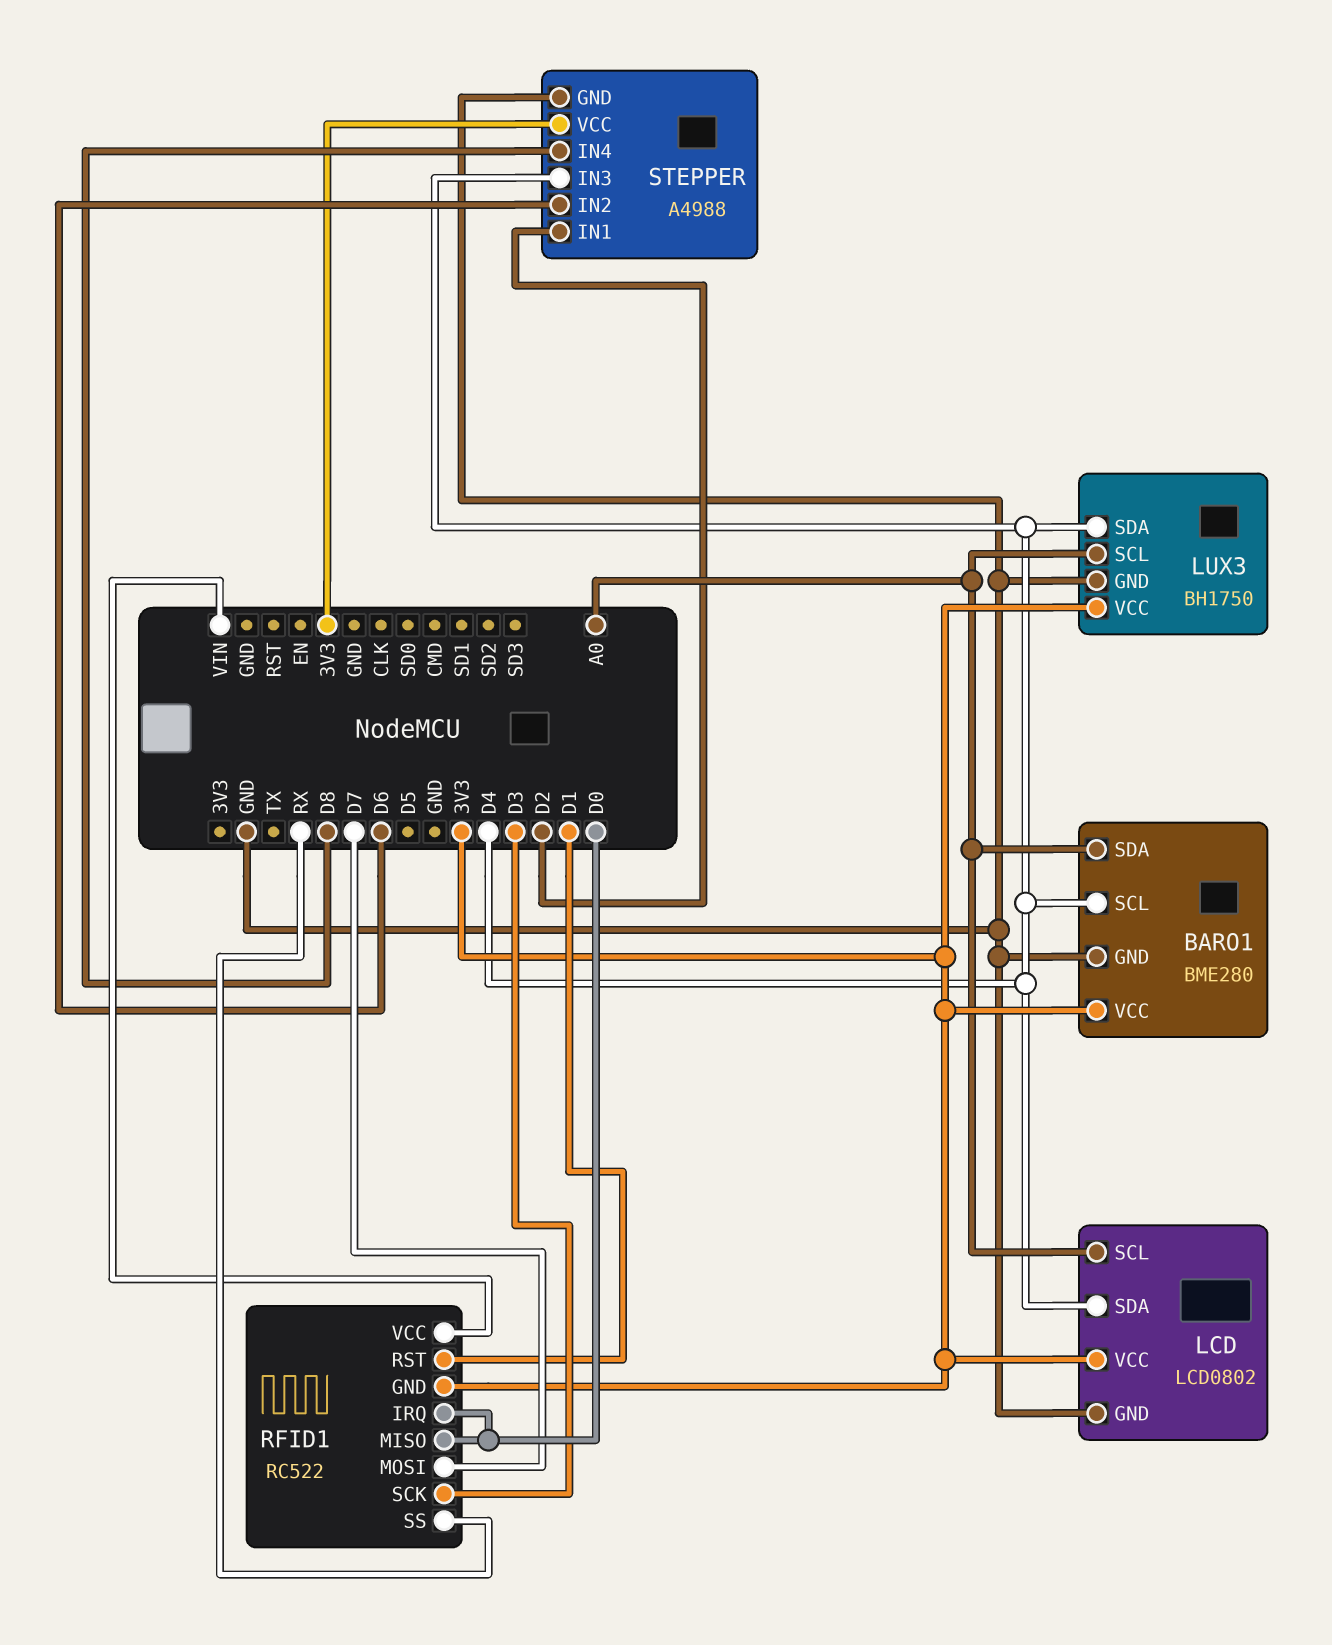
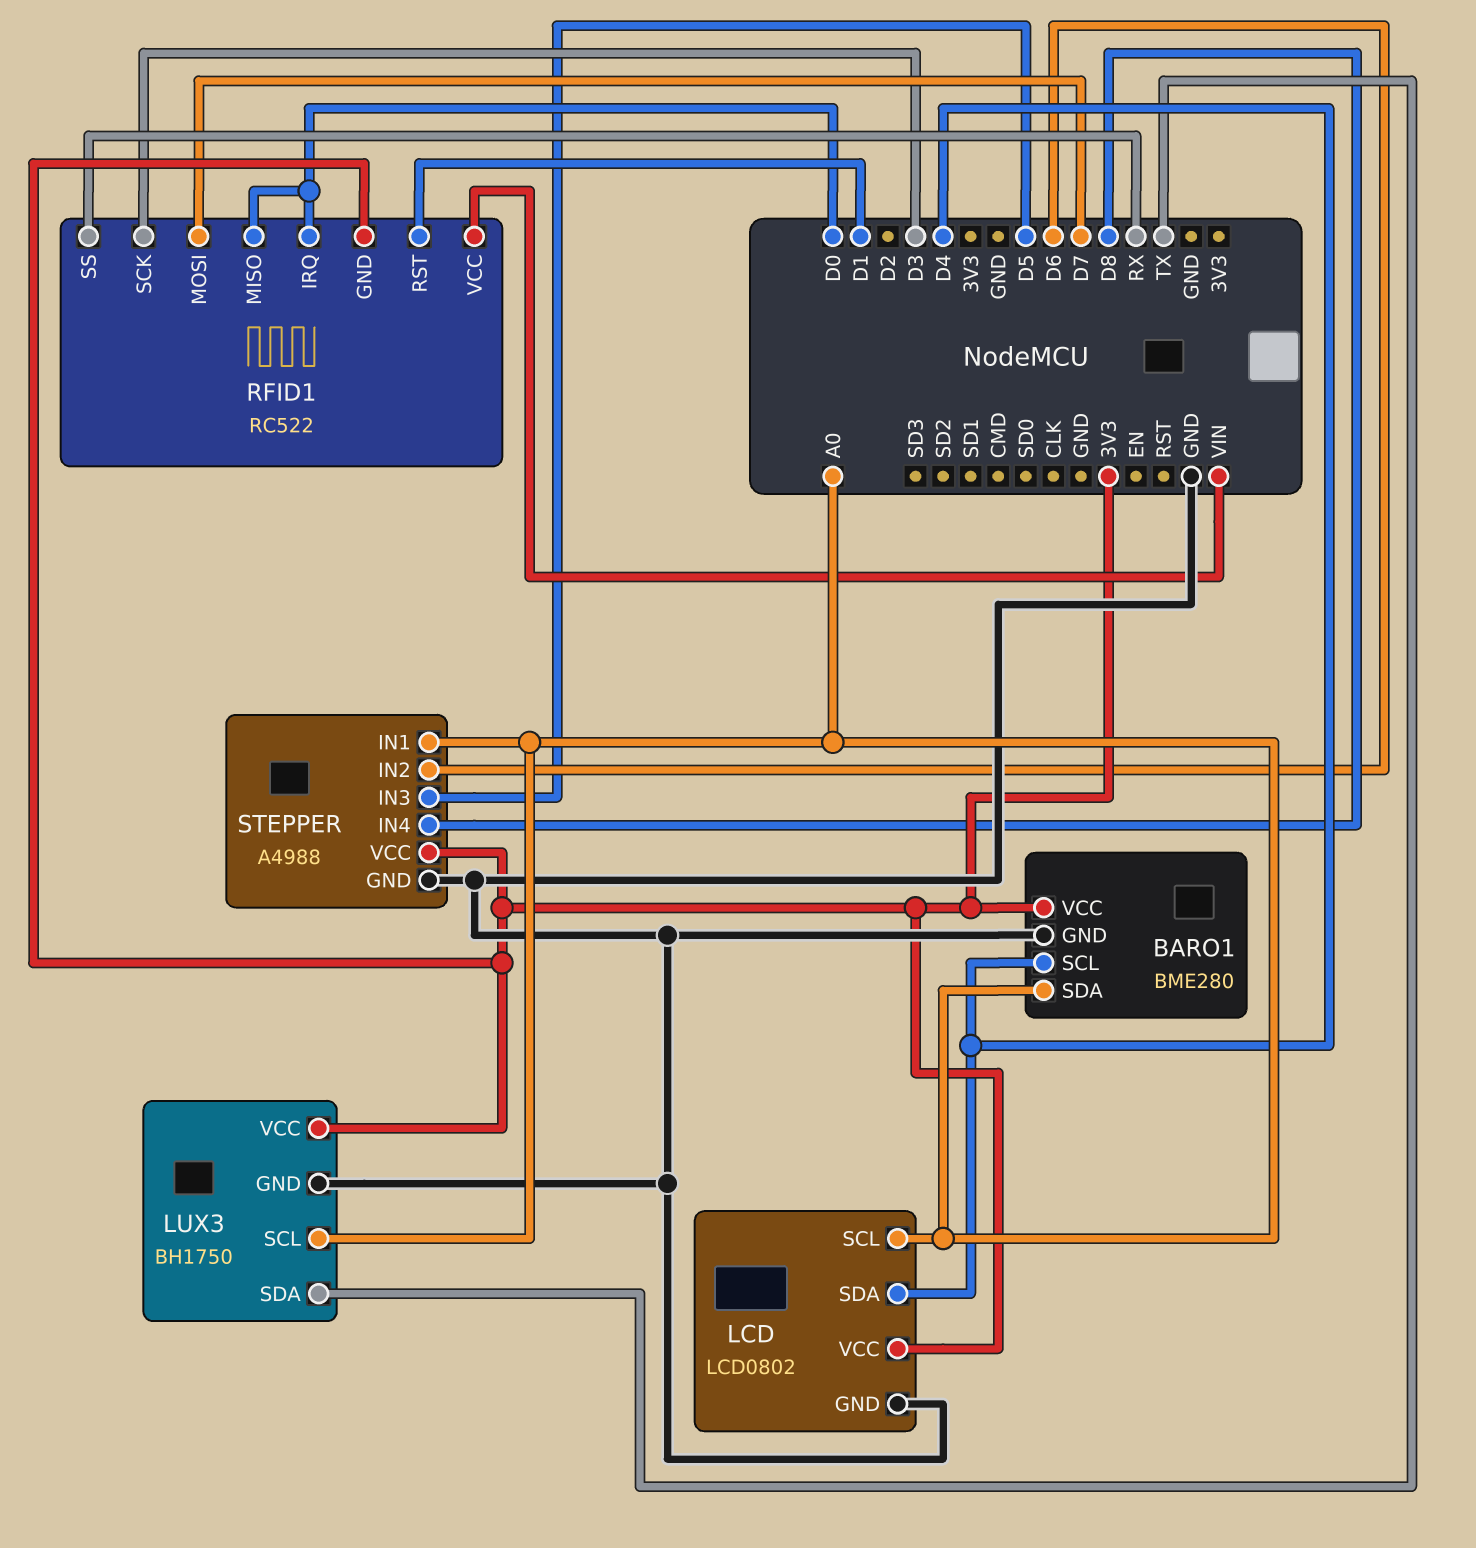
LUX3 pin SDA: D4 -> TX
STEPPER pin IN1: D2 -> A0
STEPPER pin IN3: D4 -> D5

